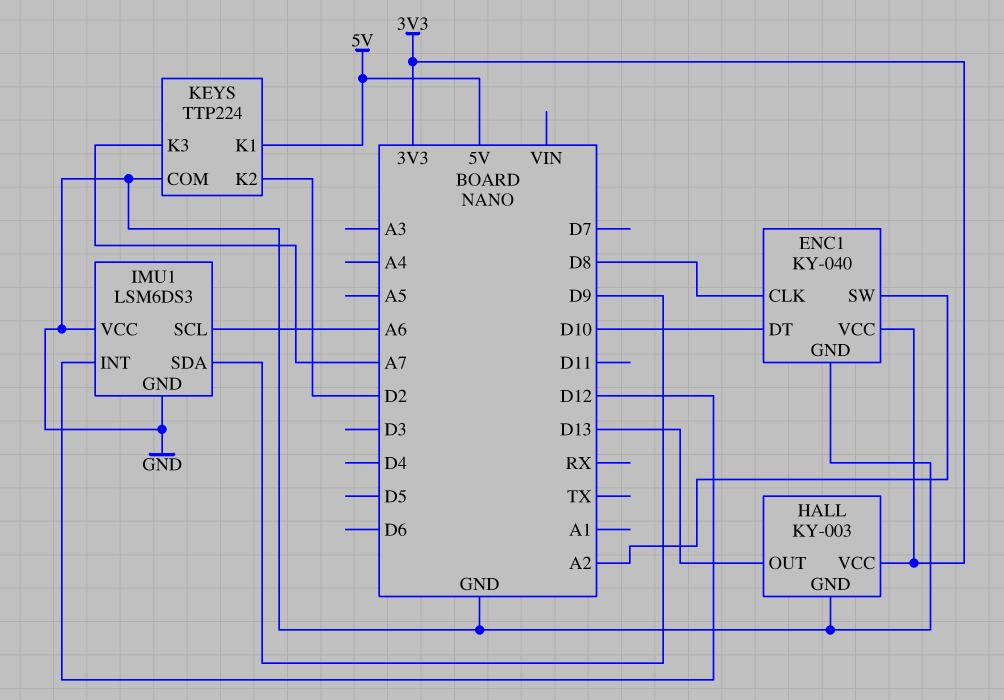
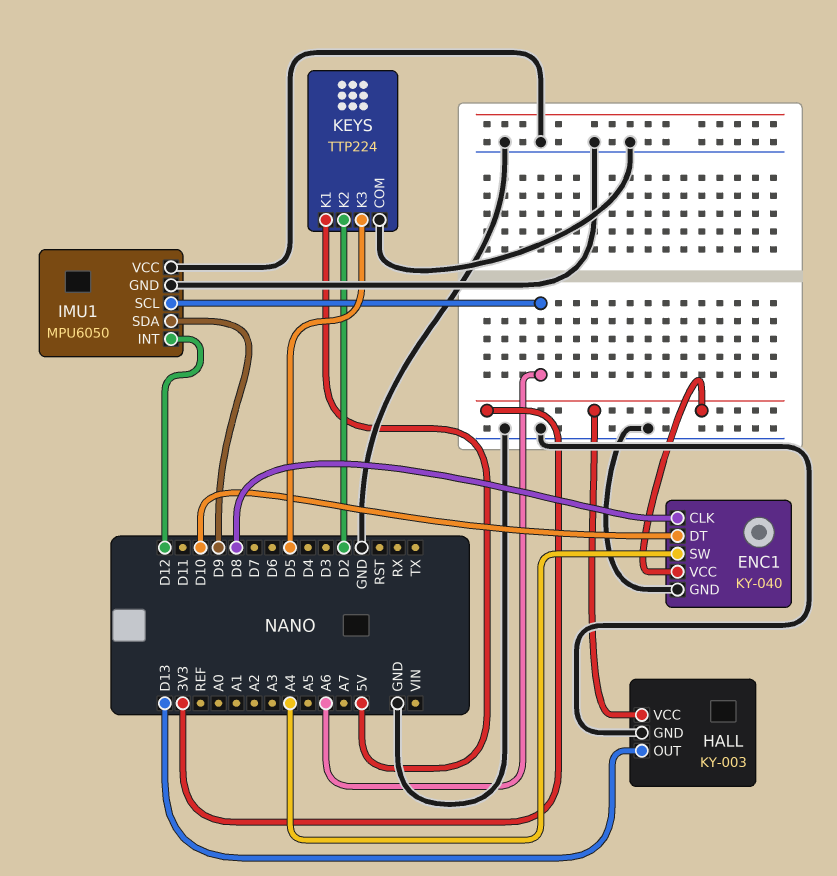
ENC1 pin SW: A2 -> A4
IMU1: LSM6DS3 -> MPU6050
KEYS pin K3: A7 -> D5

